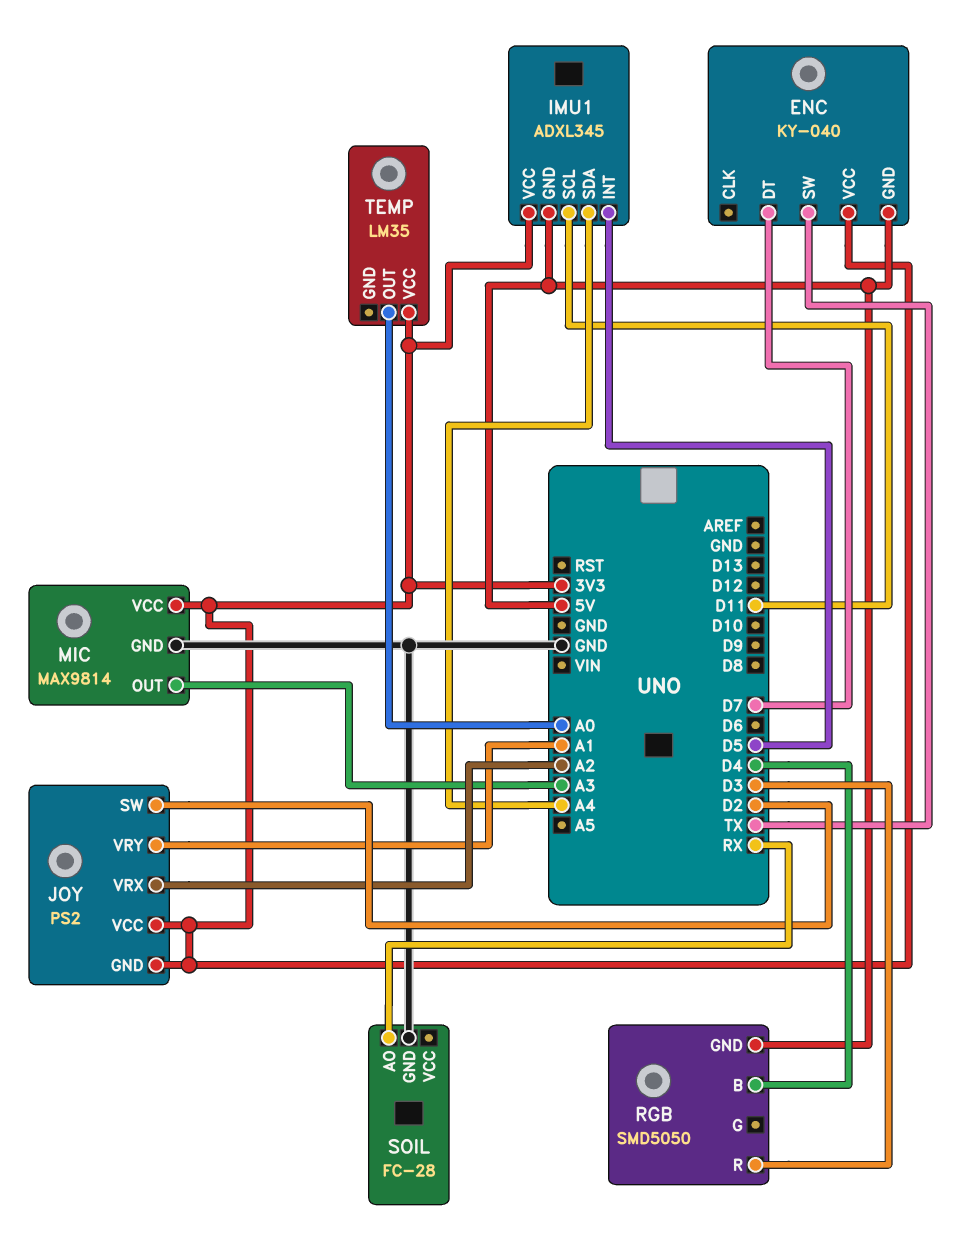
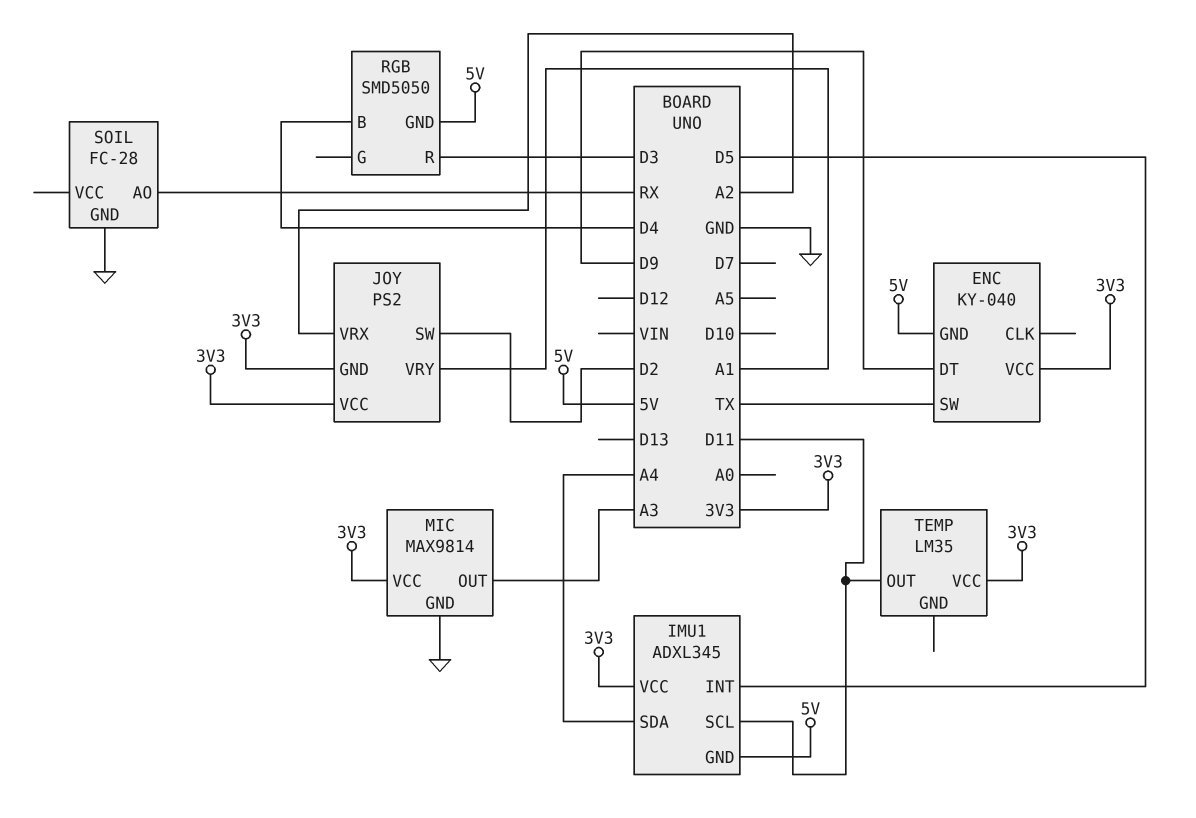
ENC pin DT: D7 -> D9
TEMP pin OUT: A0 -> D11

